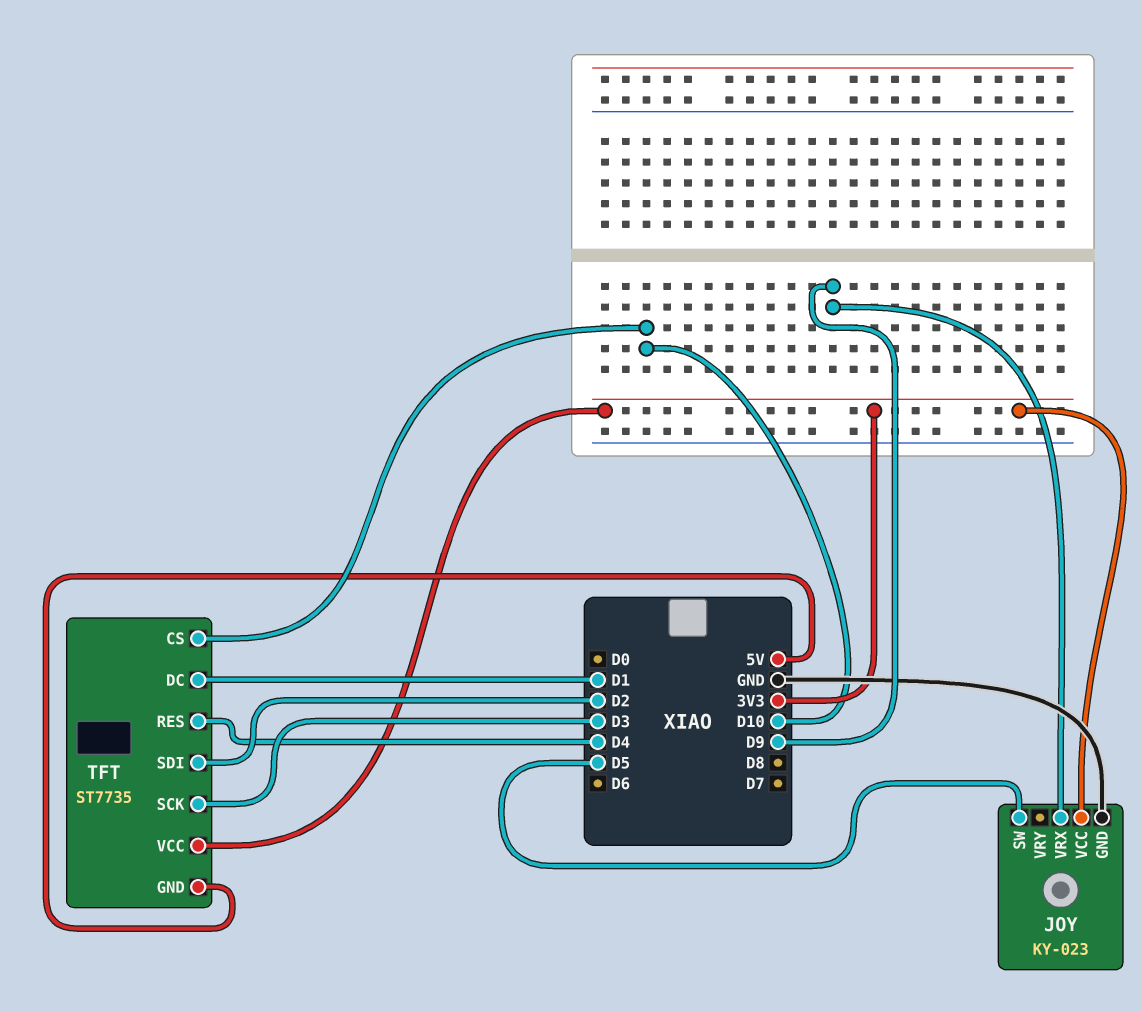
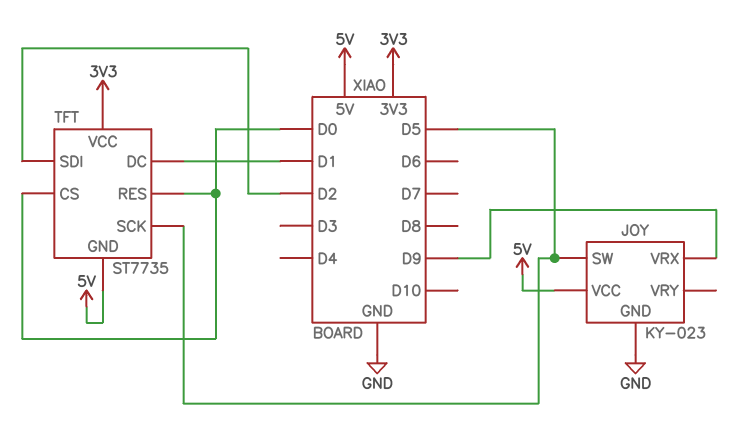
JOY pin VCC: 3V3 -> 5V
TFT pin CS: D10 -> D0
TFT pin RES: D4 -> D0
TFT pin SCK: D3 -> D5

